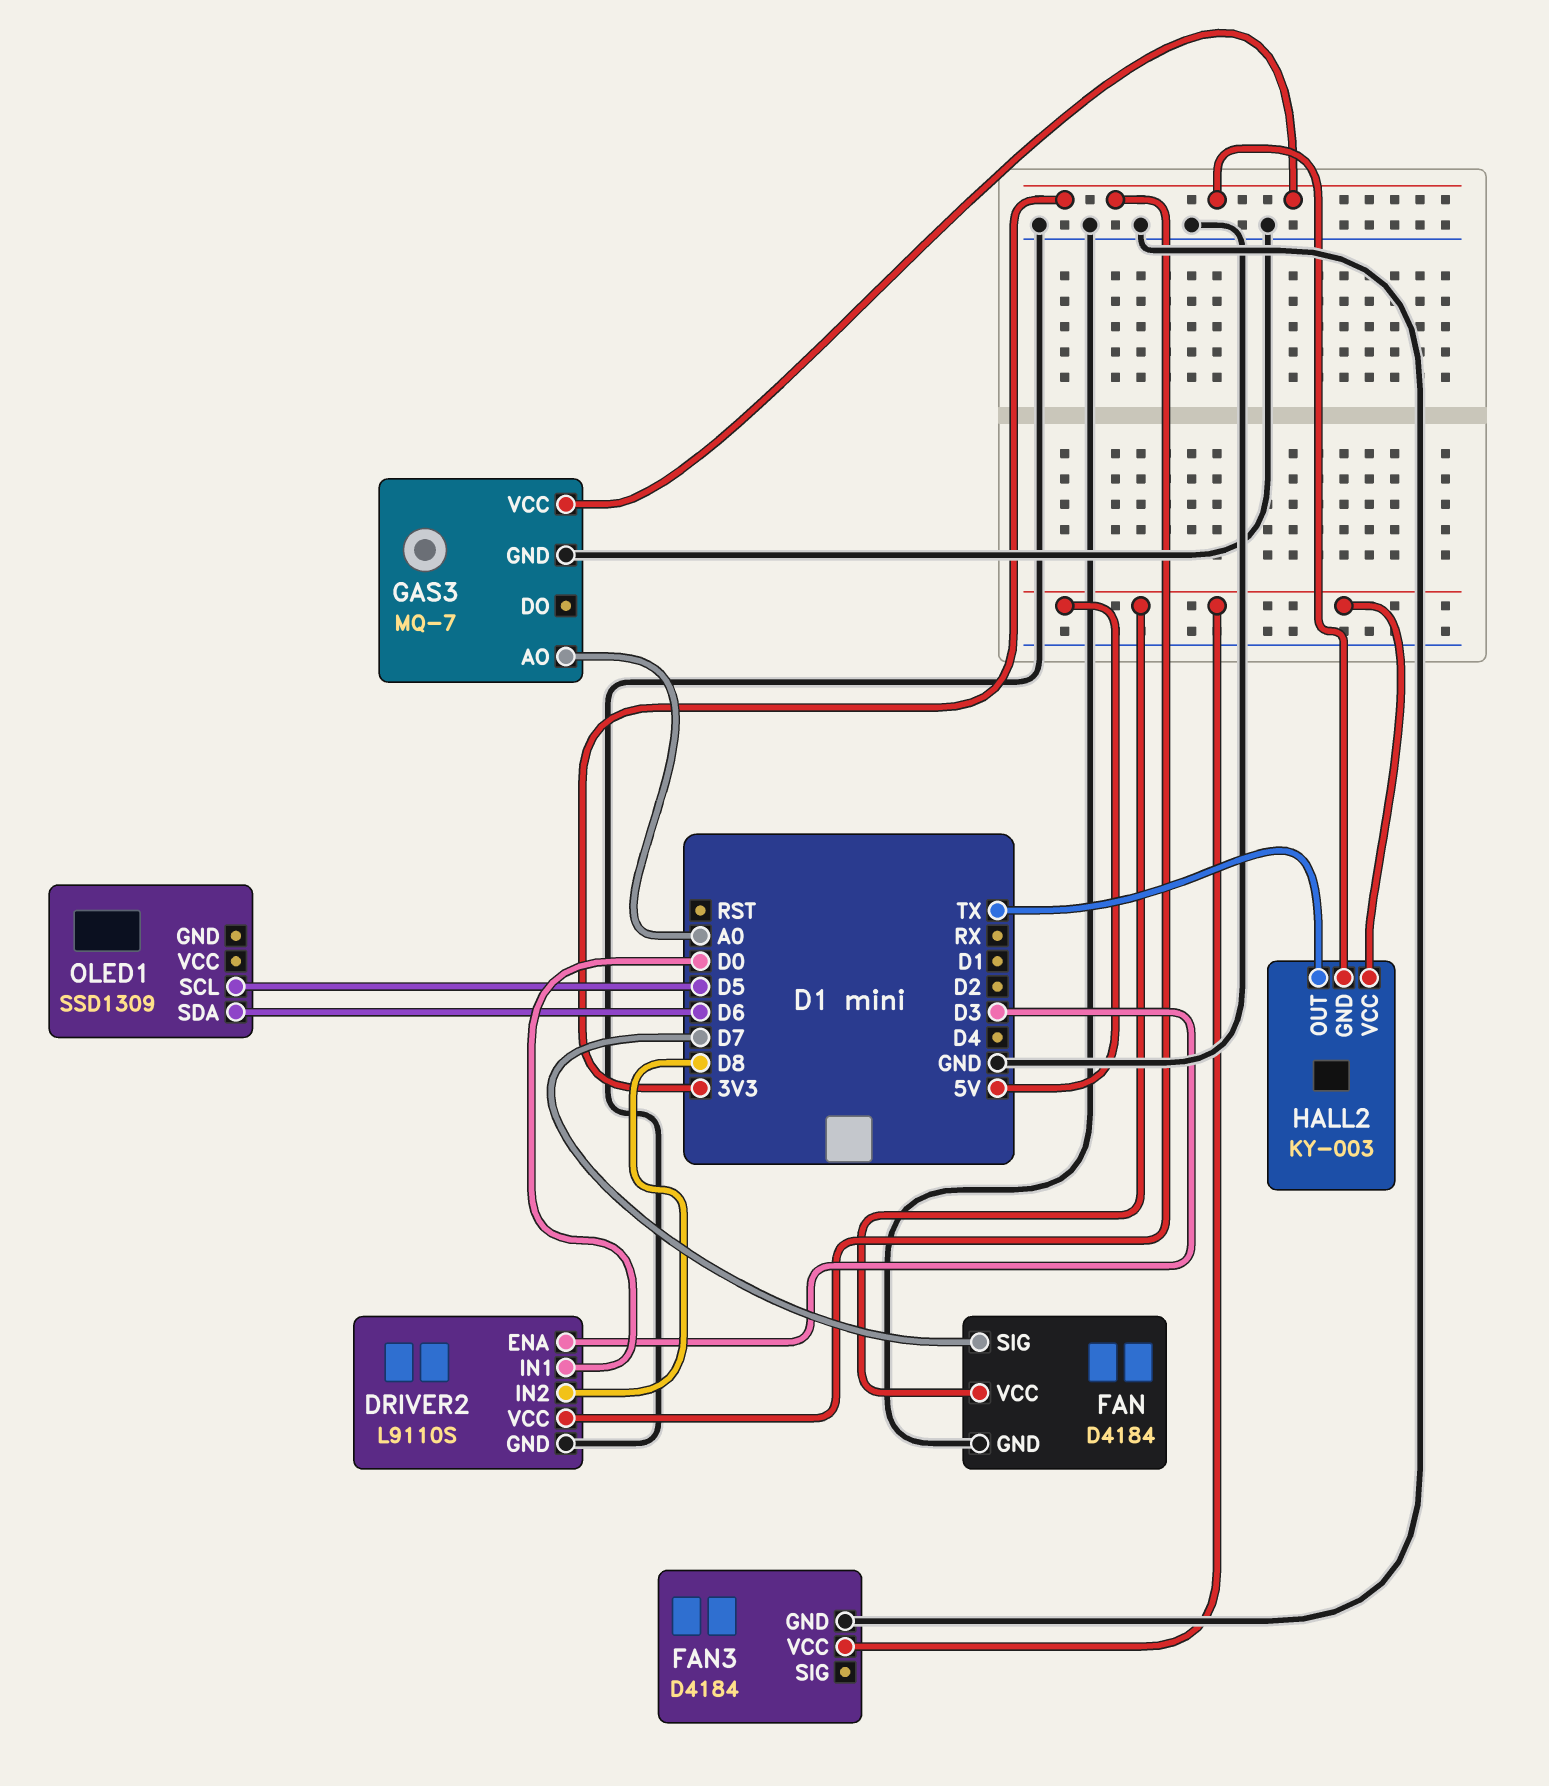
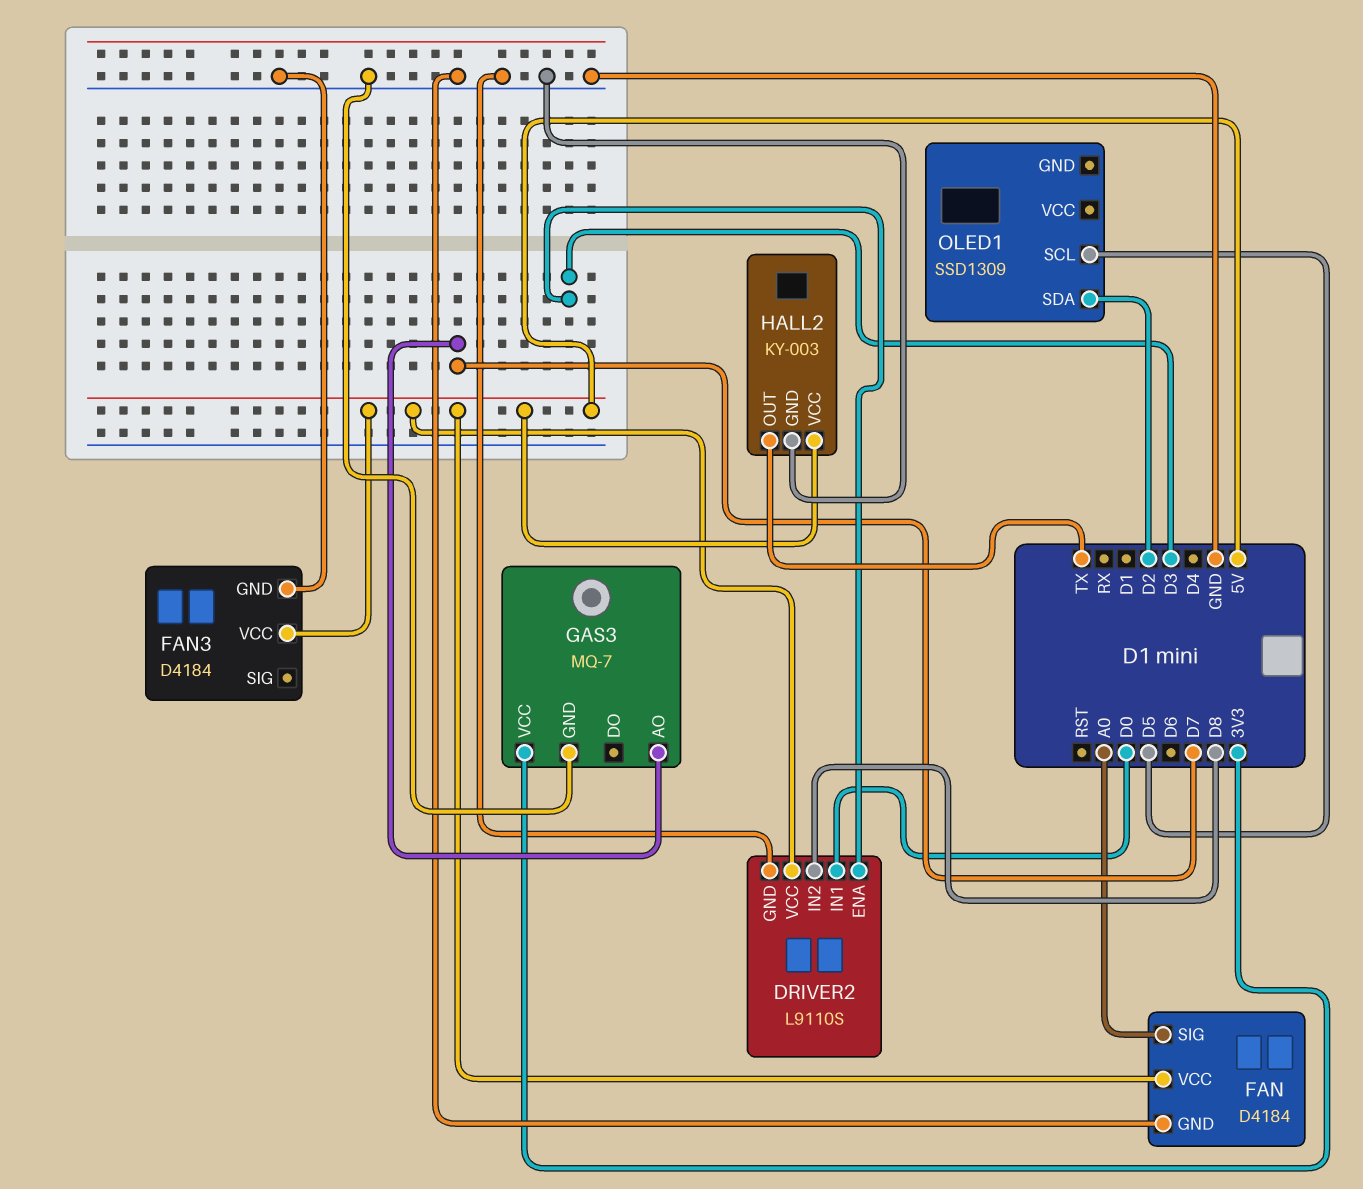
DRIVER2 pin VCC: 3V3 -> 5V
FAN pin SIG: D7 -> A0
GAS3 pin AO: A0 -> D7
HALL2 pin GND: 3V3 -> GND
OLED1 pin SDA: D6 -> D2

